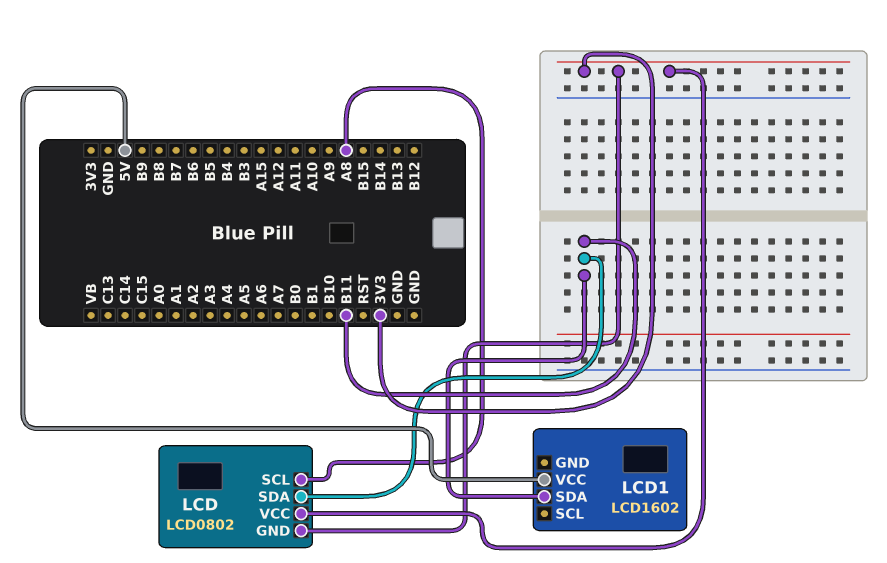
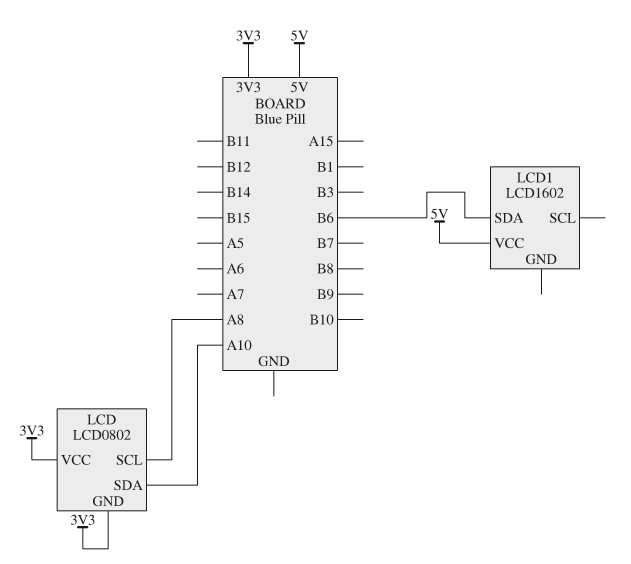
LCD pin SDA: B11 -> A10
LCD1 pin SDA: B11 -> B6

